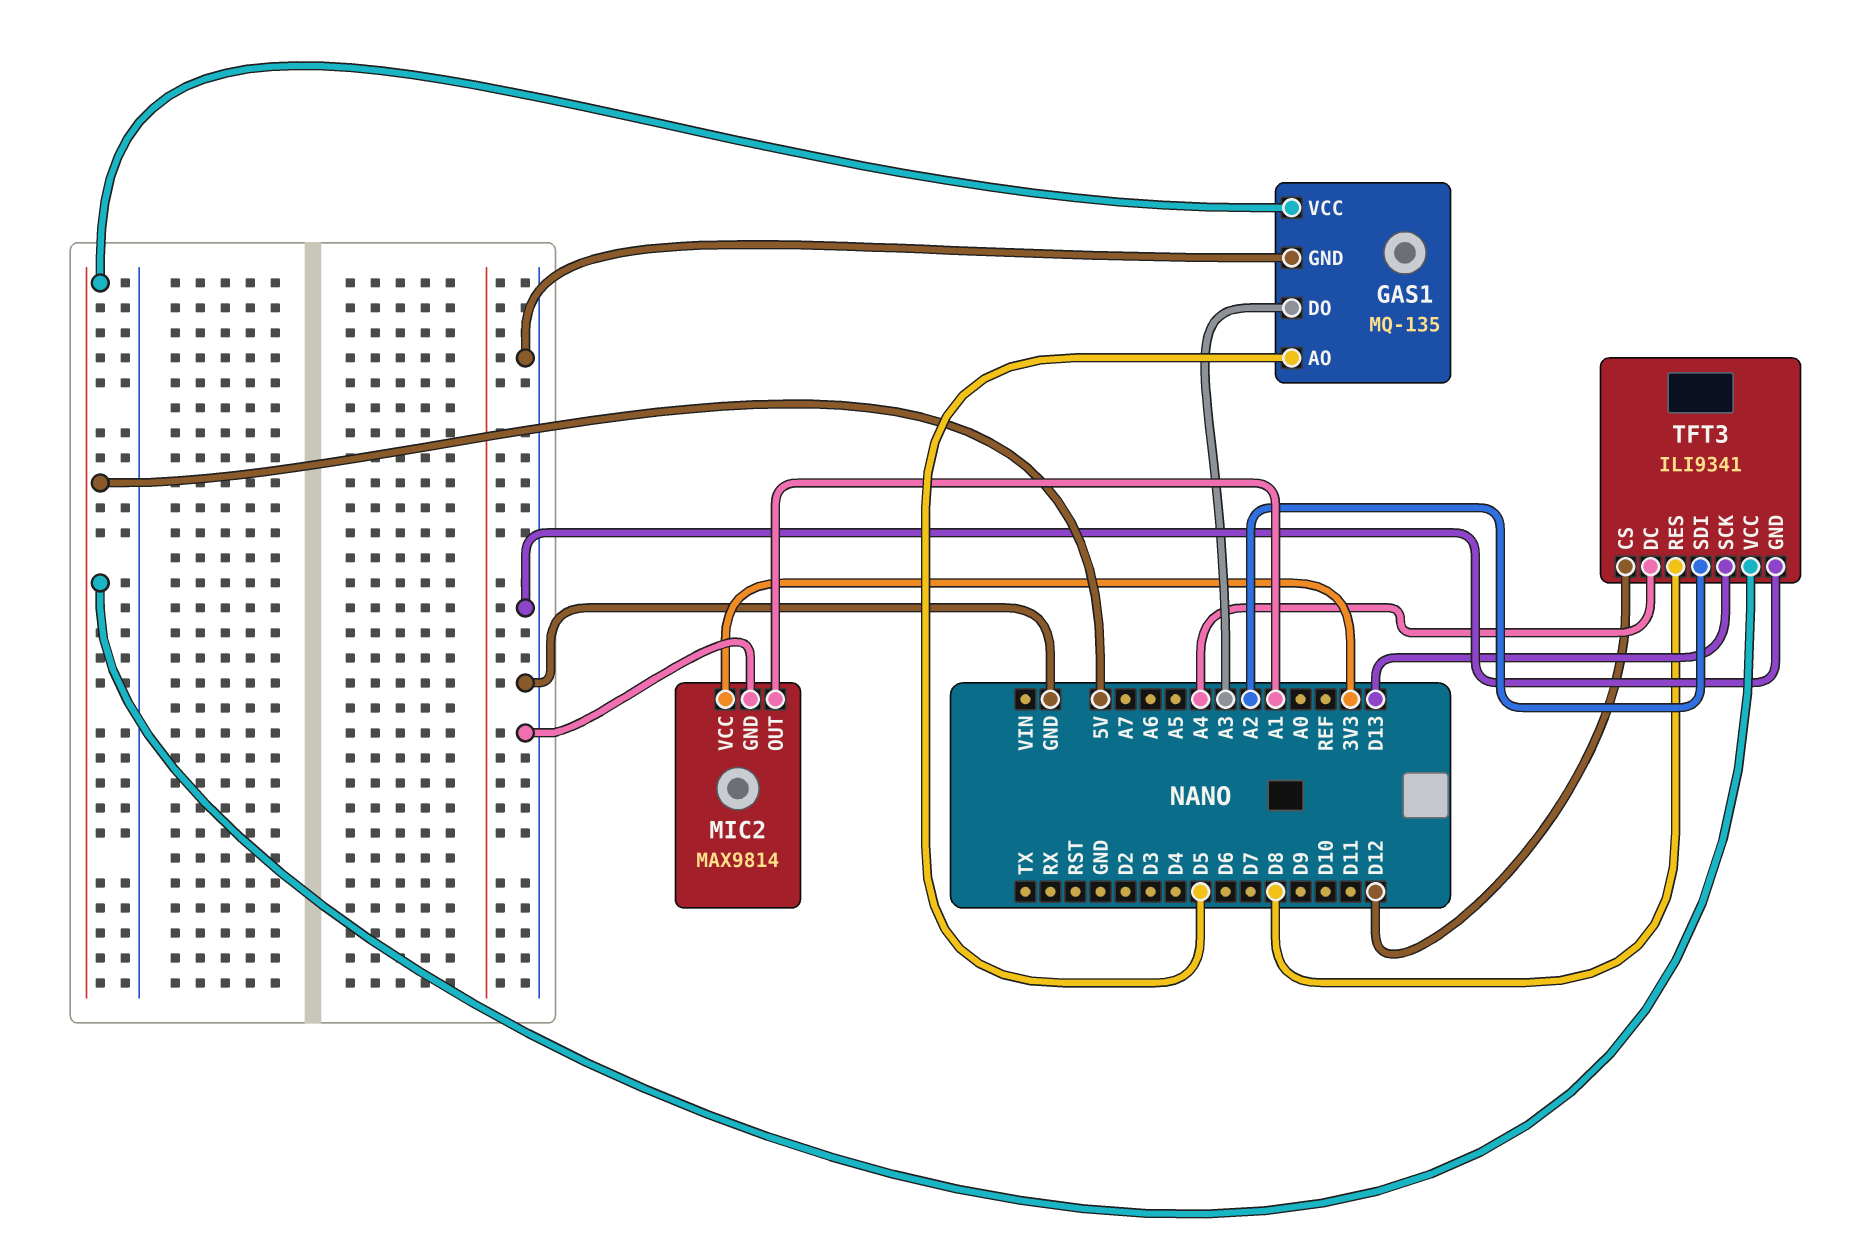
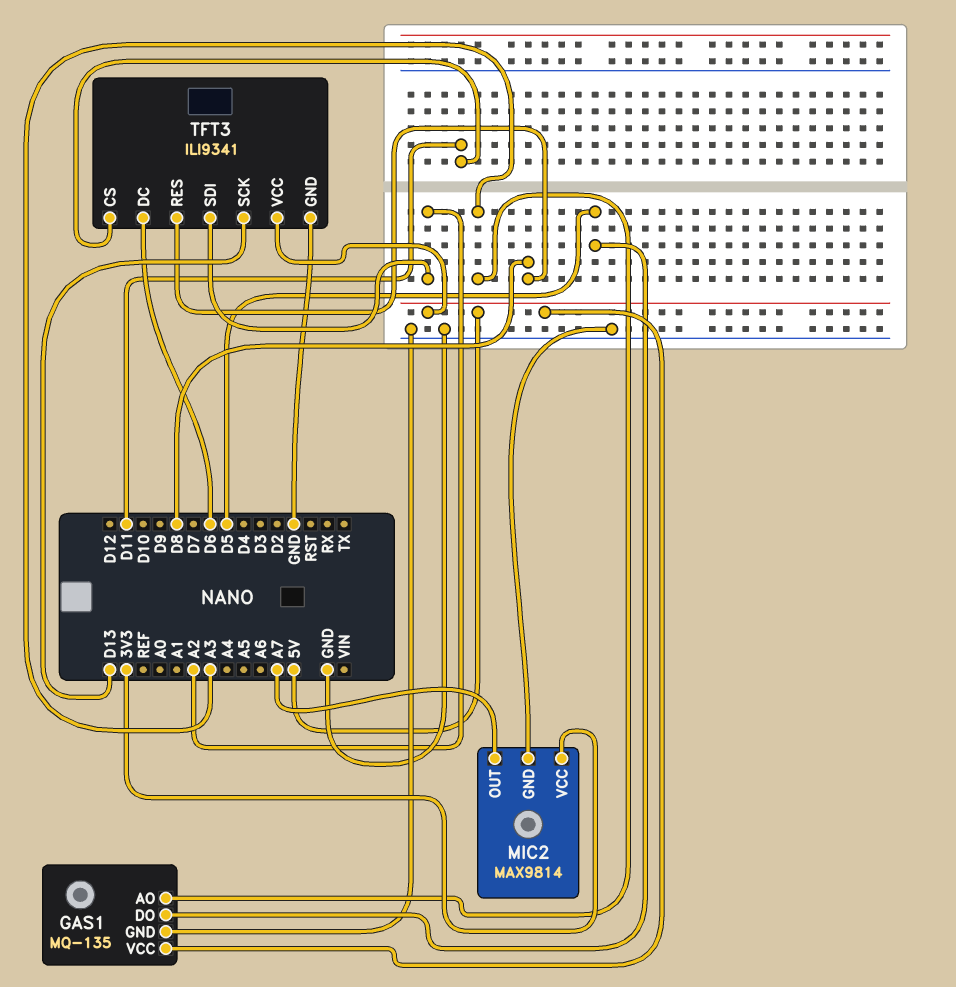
GAS1 pin AO: D5 -> A3
GAS1 pin DO: A3 -> D5
MIC2 pin OUT: A1 -> A7
TFT3 pin CS: D12 -> D11
TFT3 pin DC: A4 -> D6

